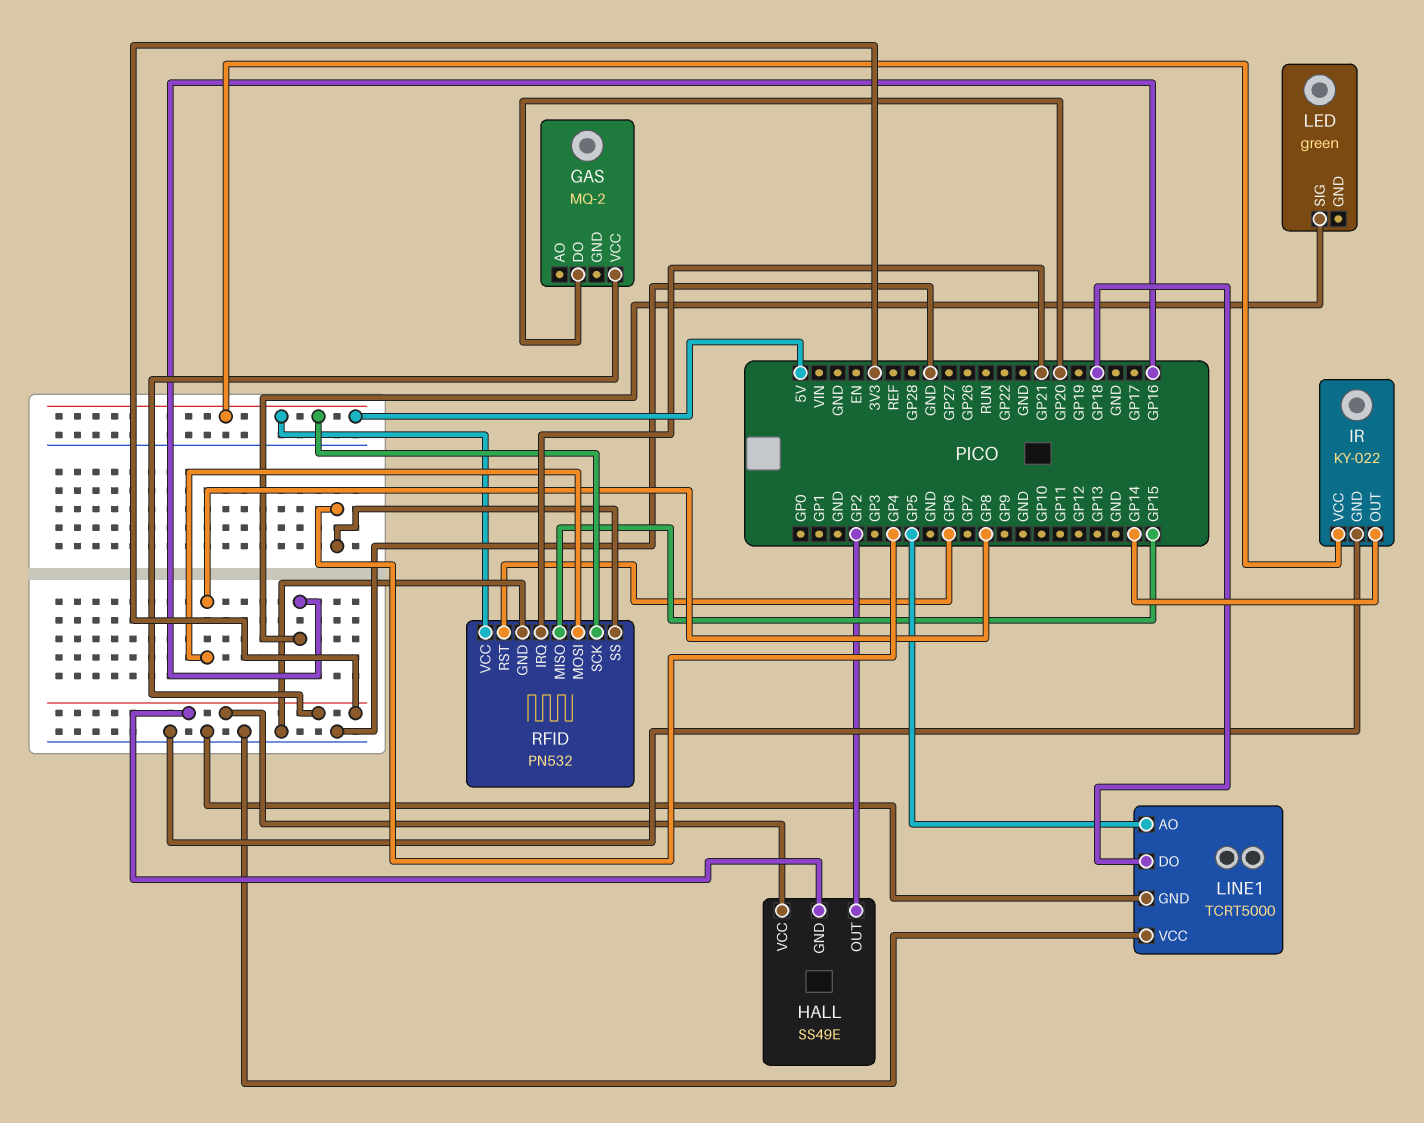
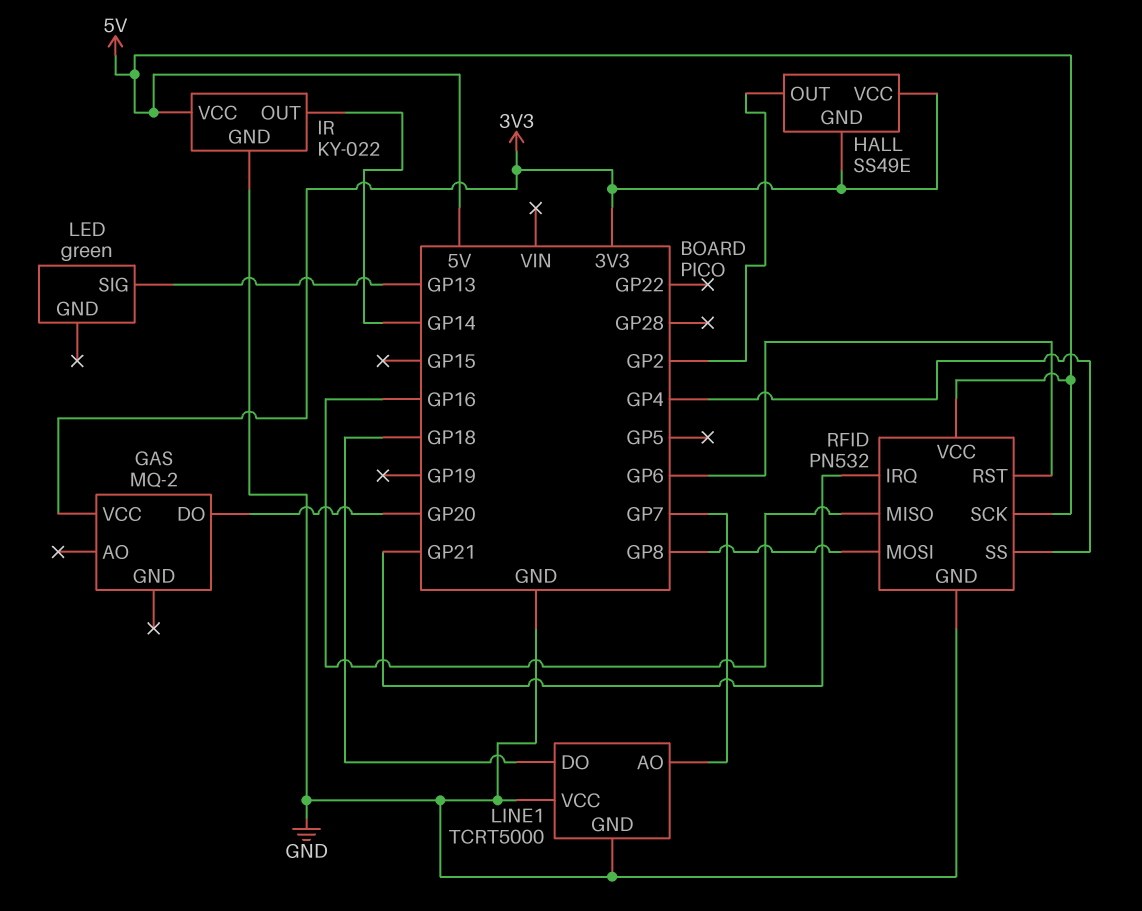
LED pin SIG: GP16 -> GP13
LINE1 pin AO: GP5 -> GP7
RFID pin MISO: GP15 -> GP16

